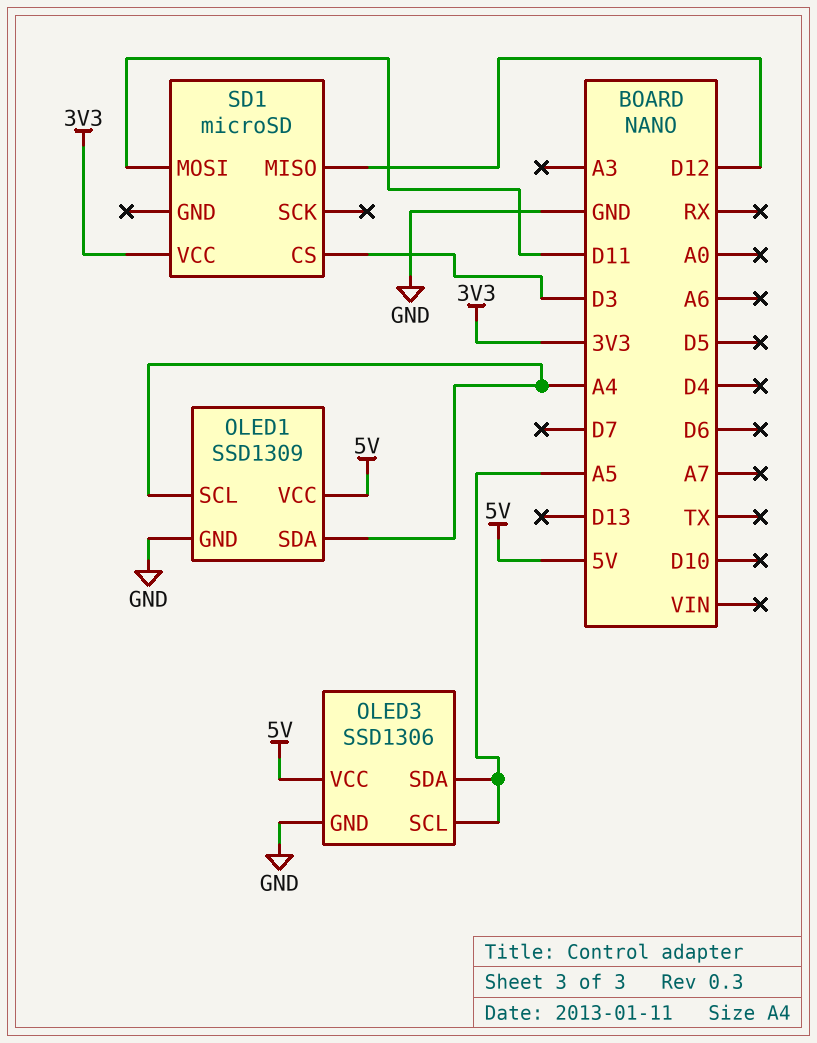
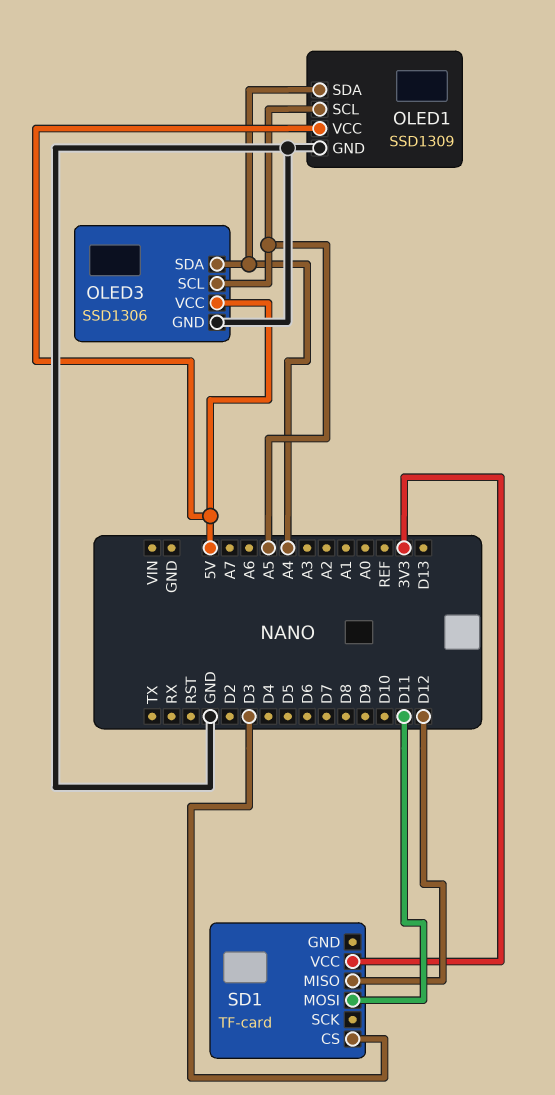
OLED1 pin SCL: A4 -> A5
OLED3 pin SDA: A5 -> A4
SD1: microSD -> TF-card

